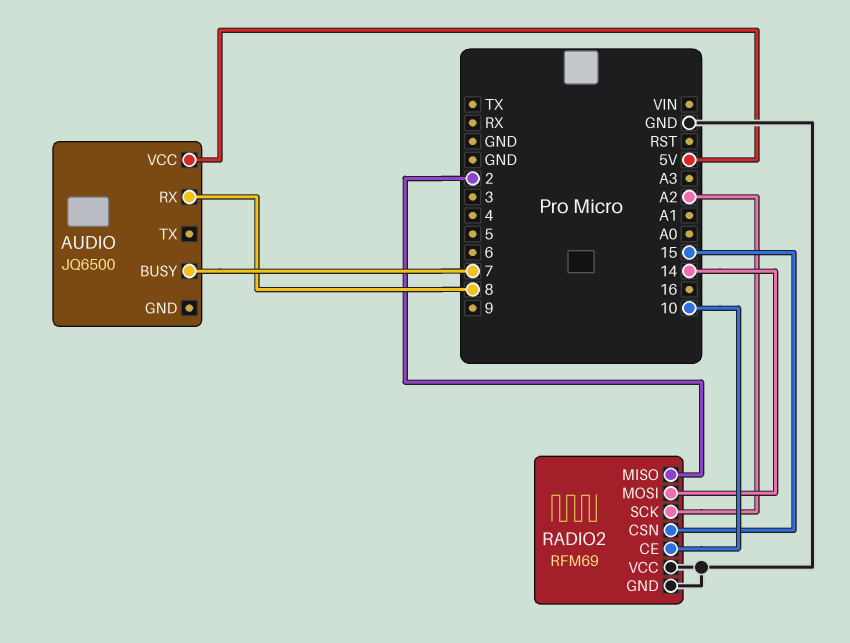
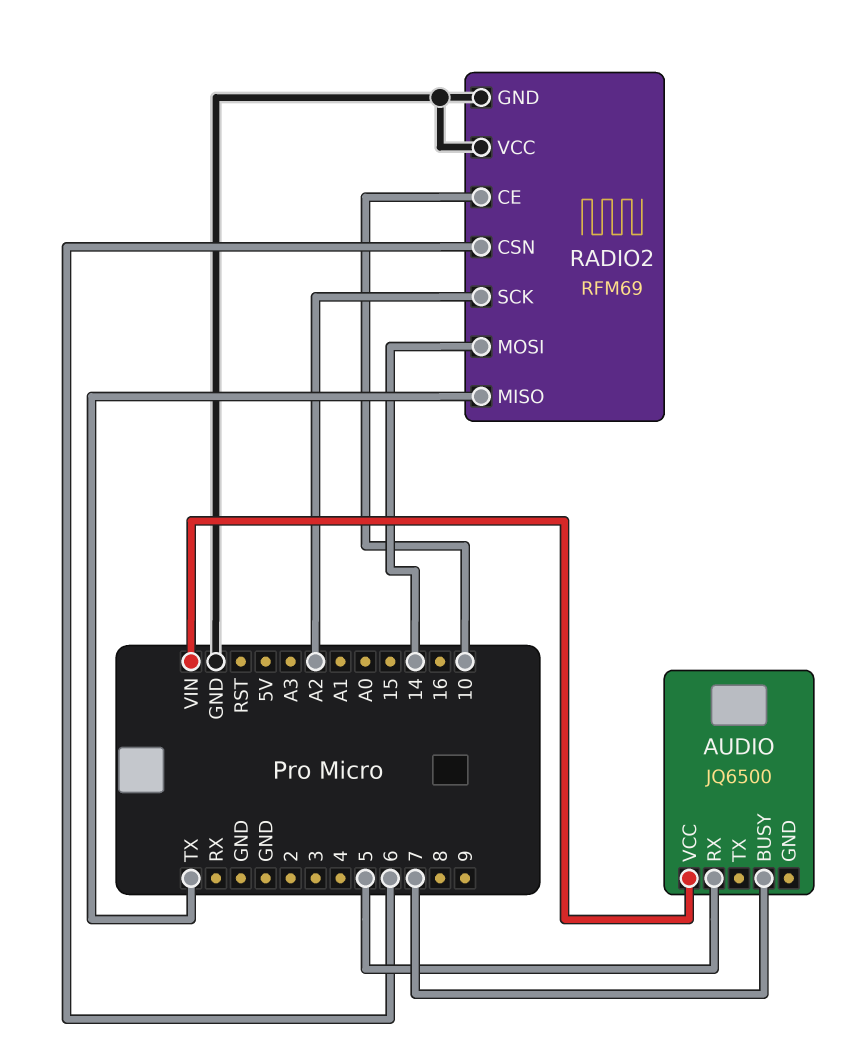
AUDIO pin RX: 8 -> 5
AUDIO pin VCC: 5V -> VIN
RADIO2 pin CSN: 15 -> 6
RADIO2 pin MISO: 2 -> TX

